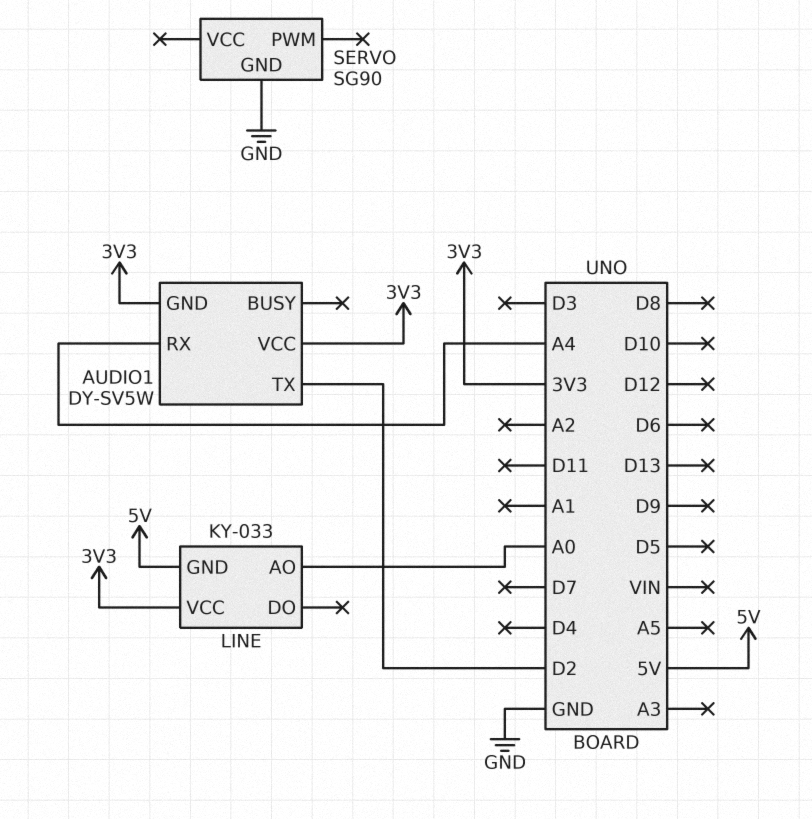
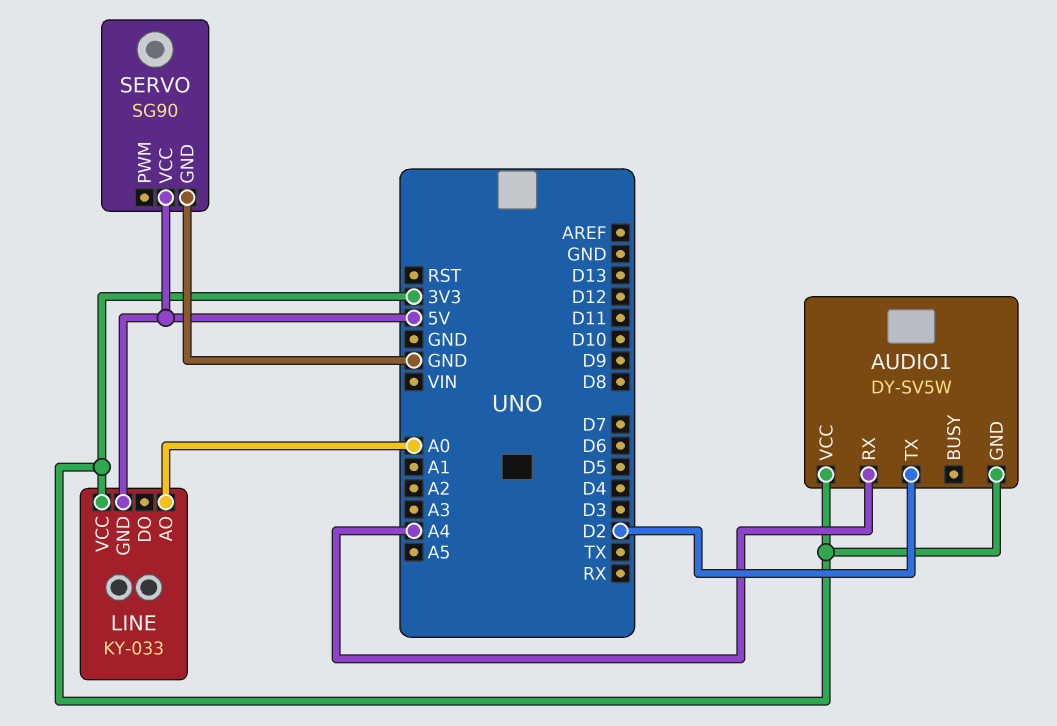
SERVO pin VCC: none -> 5V

